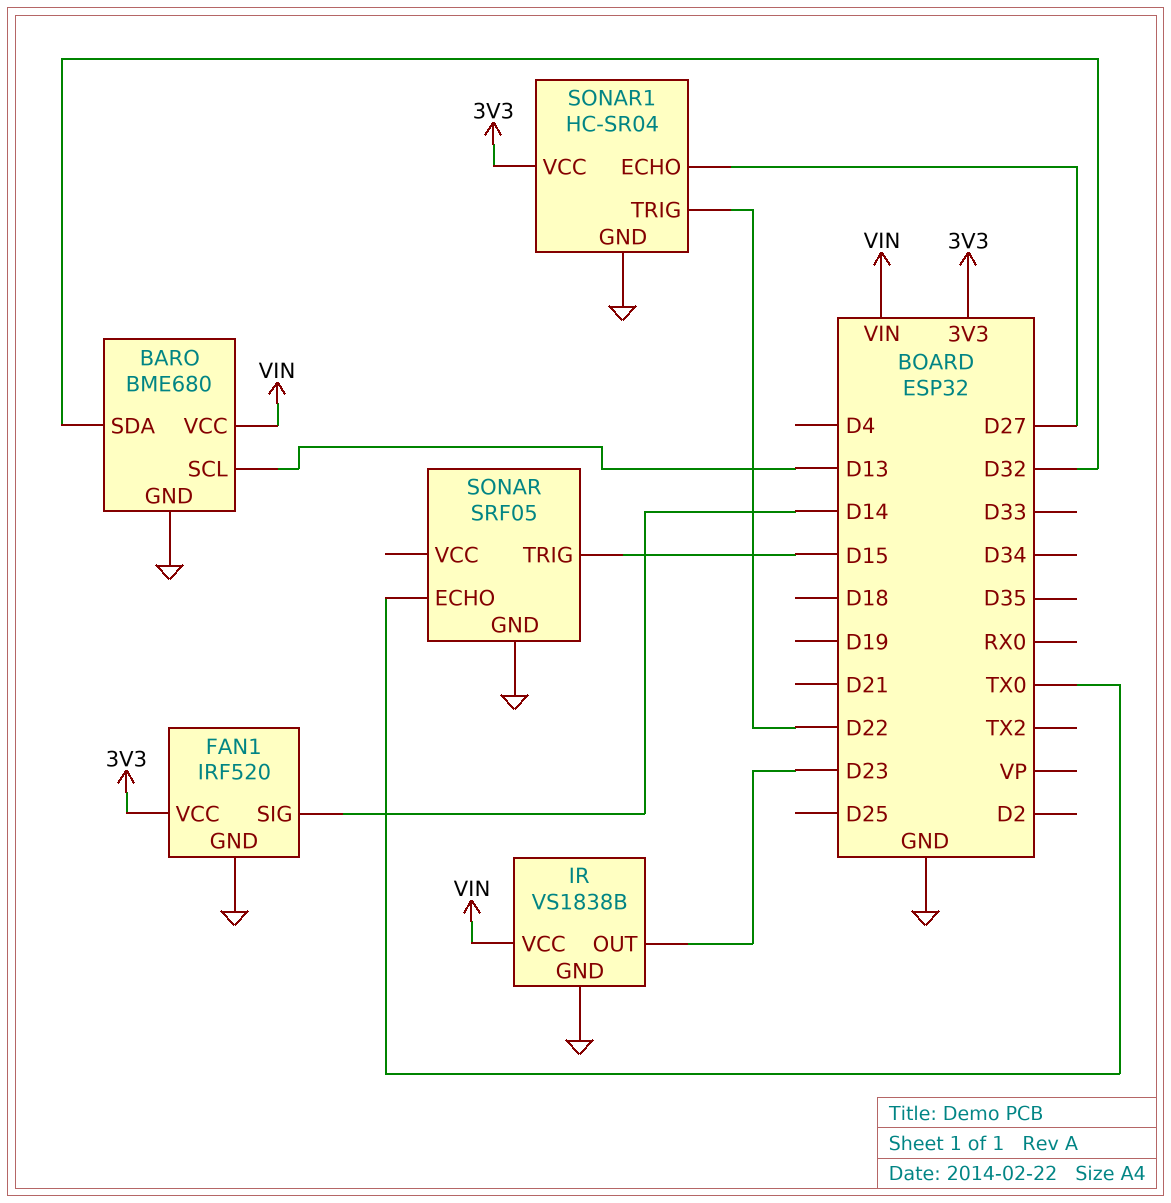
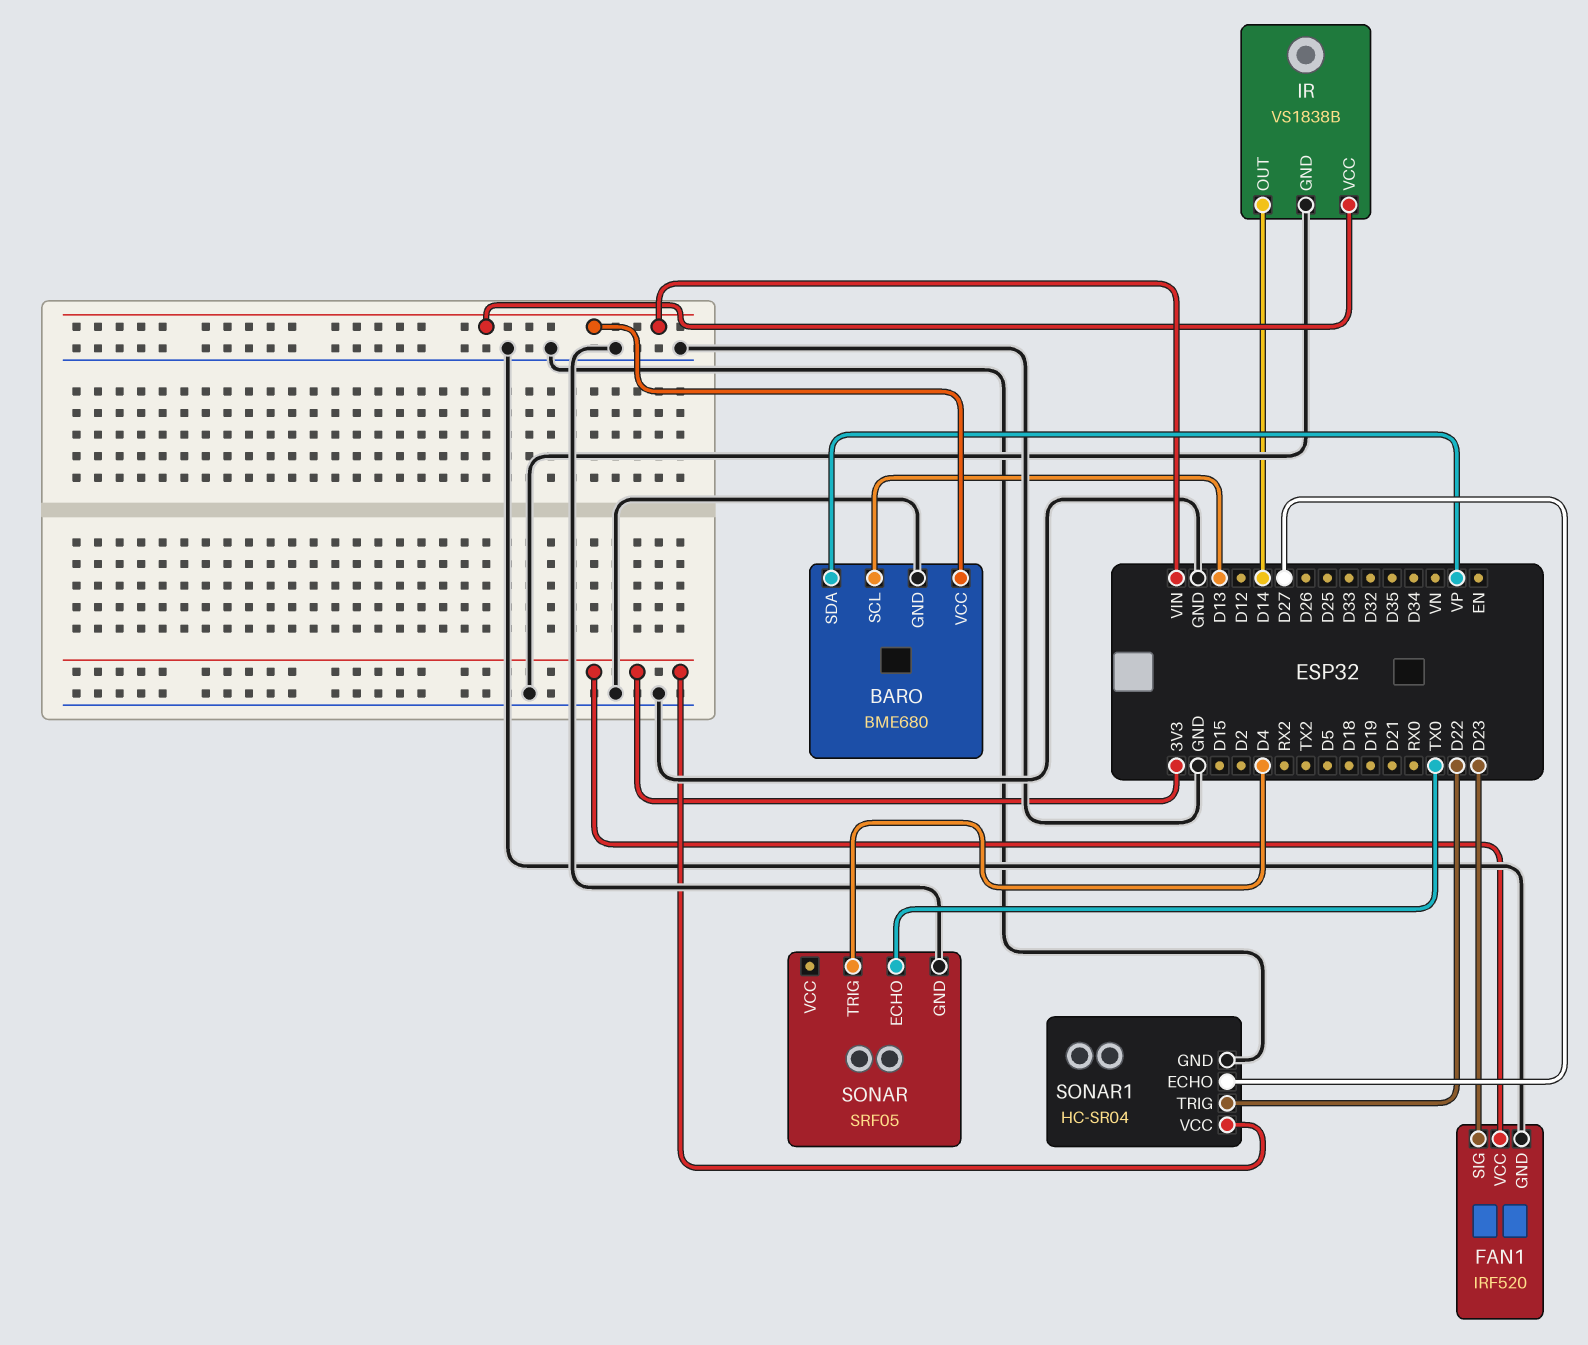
BARO pin SDA: D32 -> VP
FAN1 pin SIG: D14 -> D23
IR pin OUT: D23 -> D14
SONAR pin TRIG: D15 -> D4

